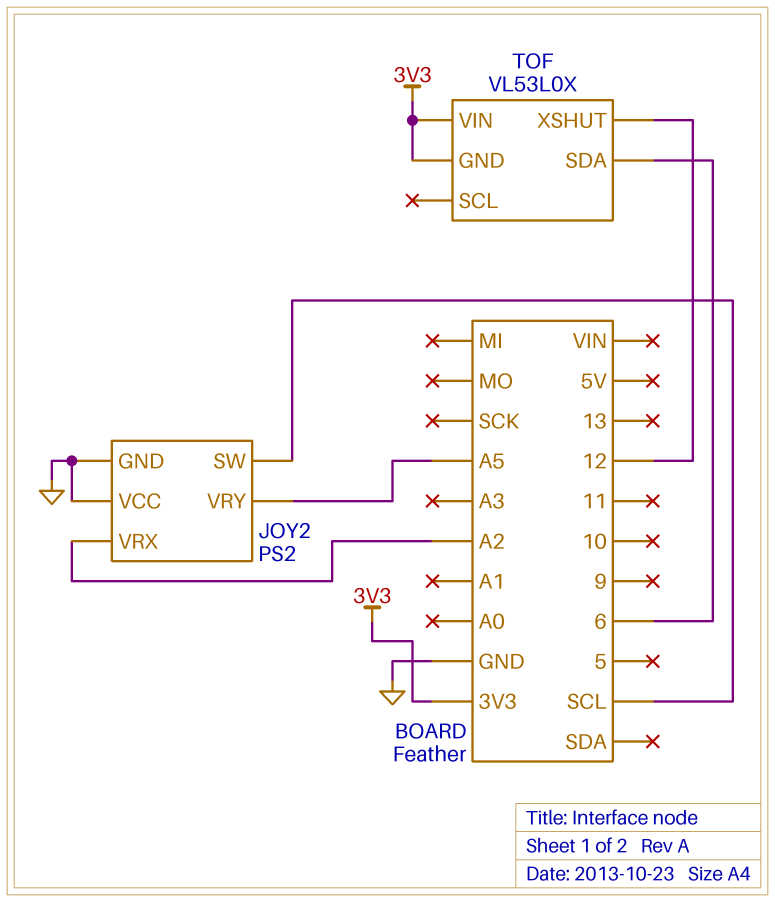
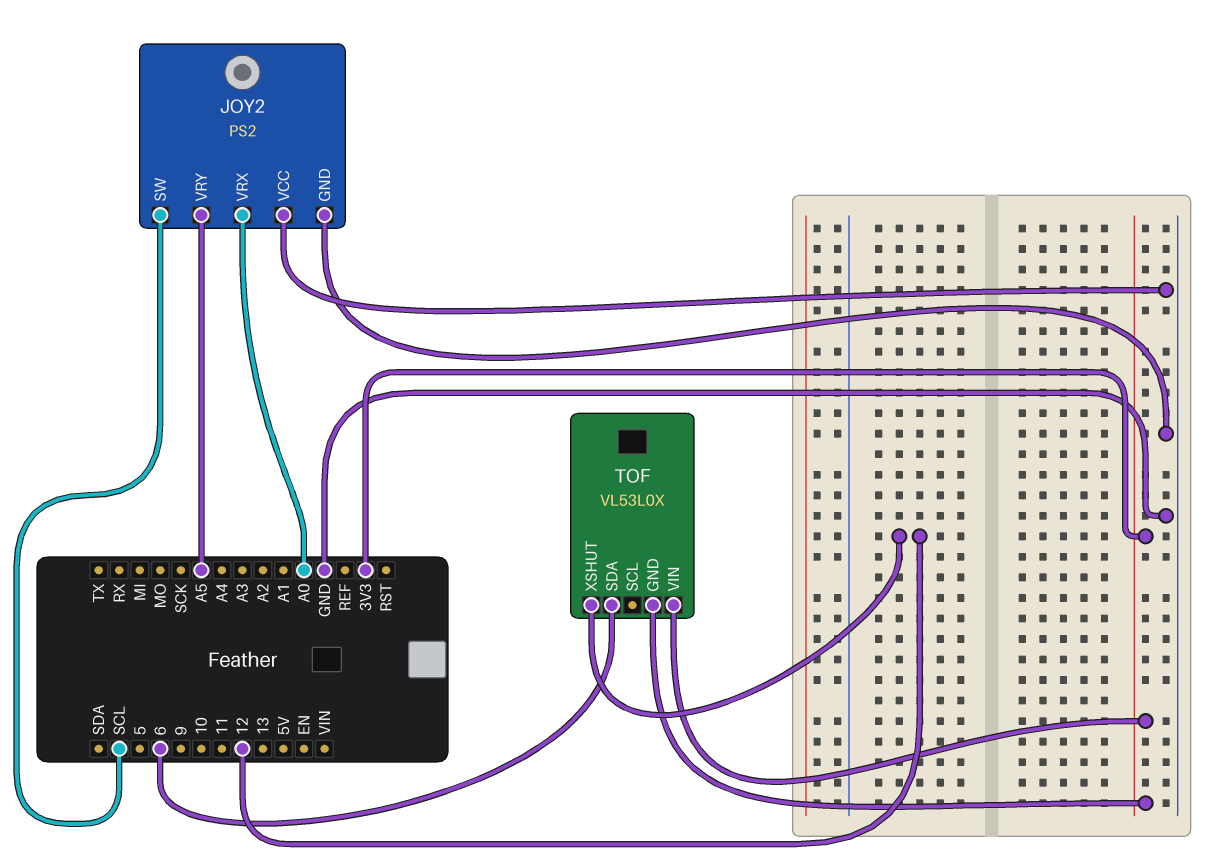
JOY2 pin VRX: A2 -> A0

